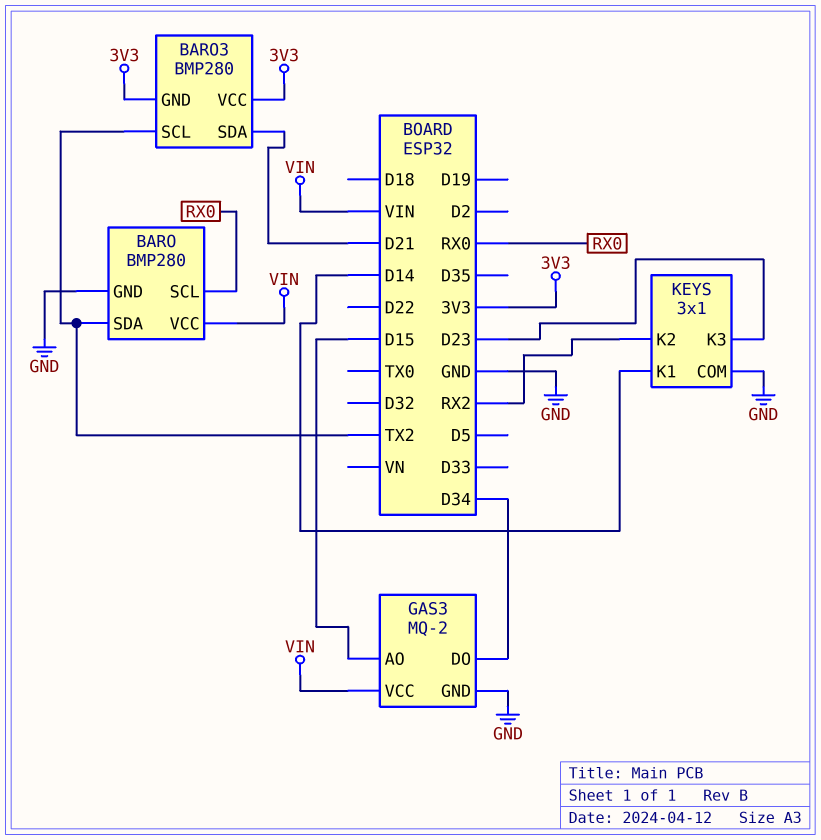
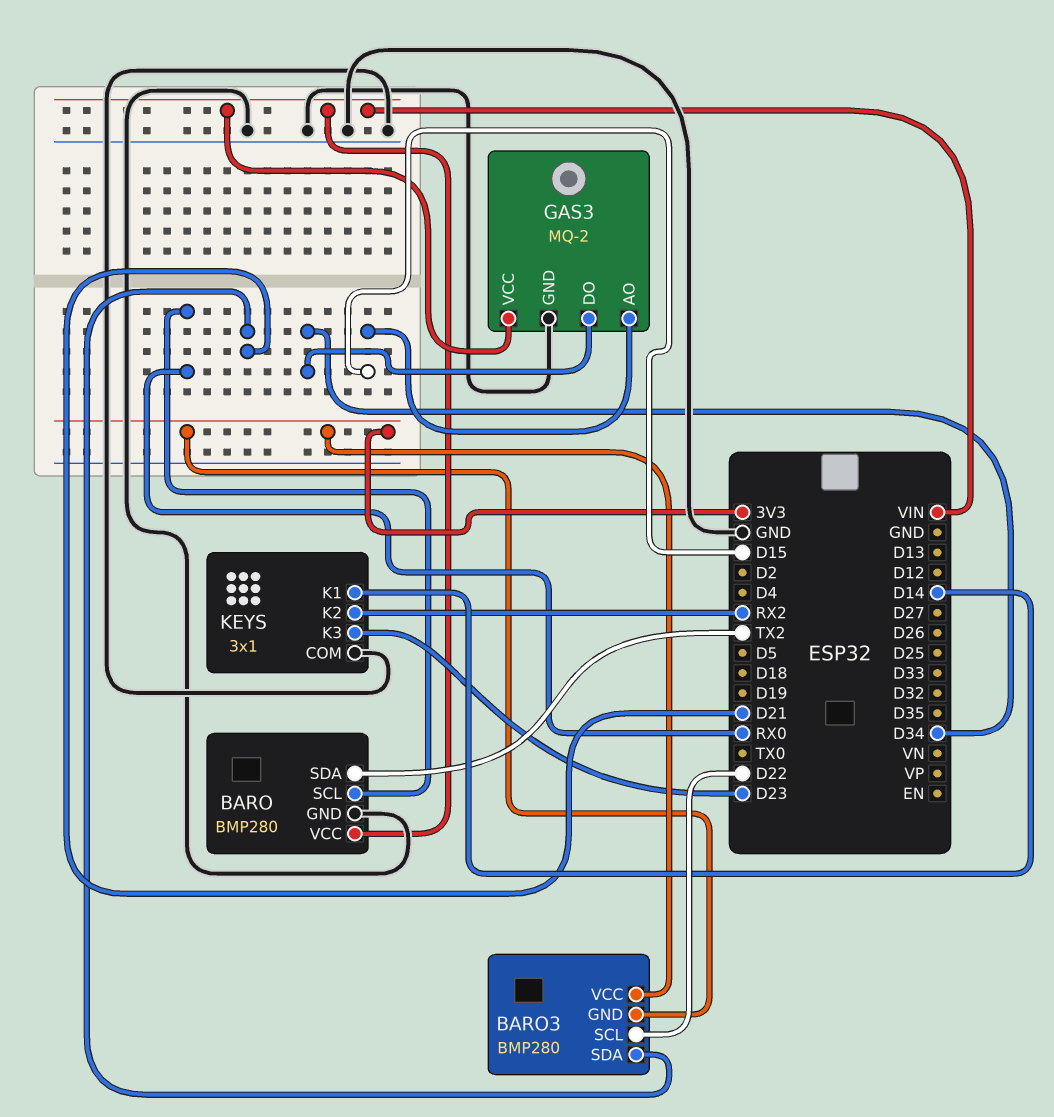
BARO3 pin SCL: TX2 -> D22

